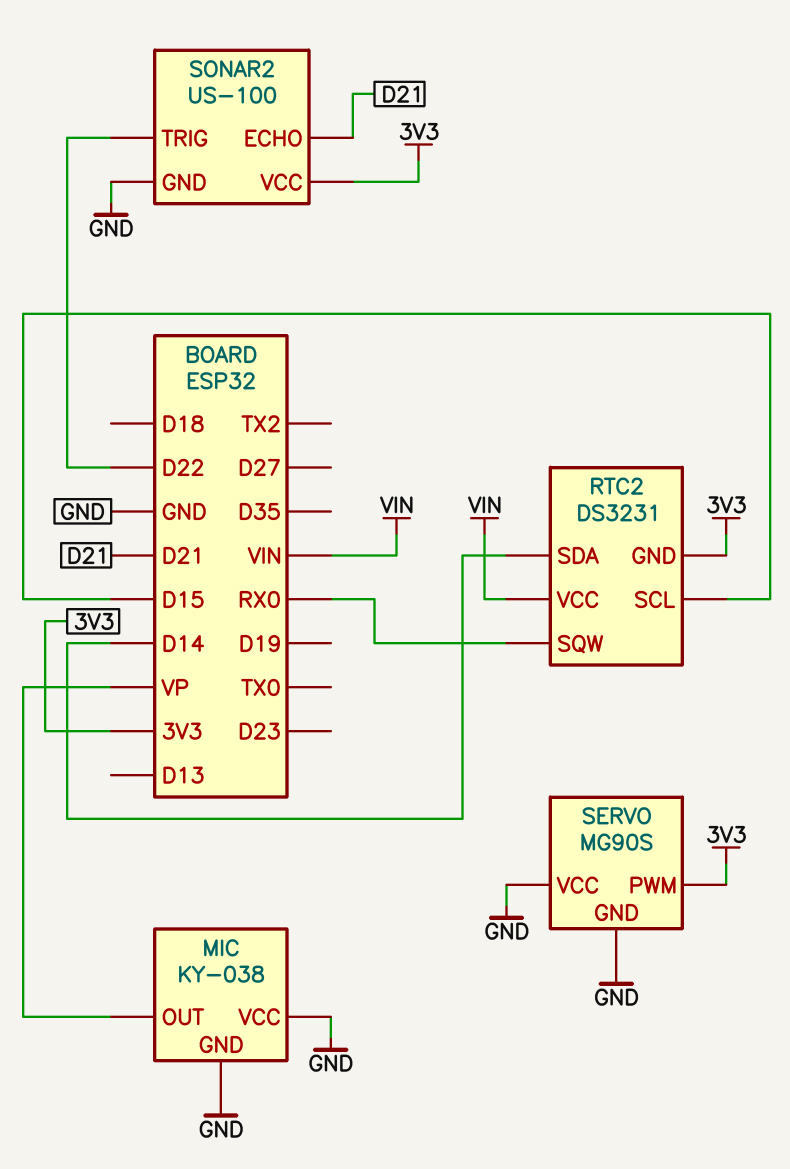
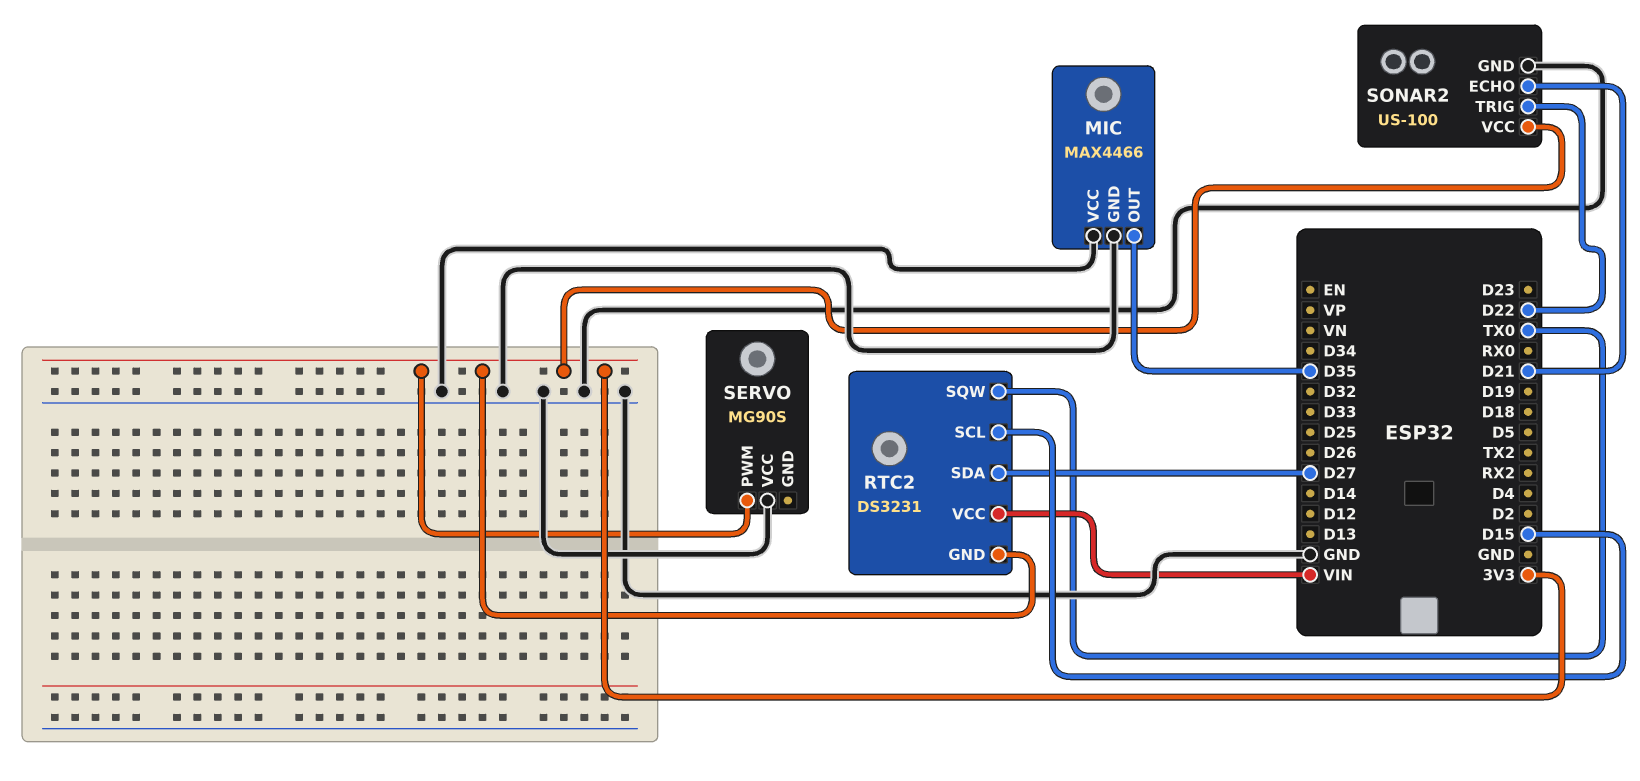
MIC: KY-038 -> MAX4466
MIC pin OUT: VP -> D35
RTC2 pin SDA: D14 -> D27
RTC2 pin SQW: RX0 -> TX0
SERVO pin GND: GND -> none

